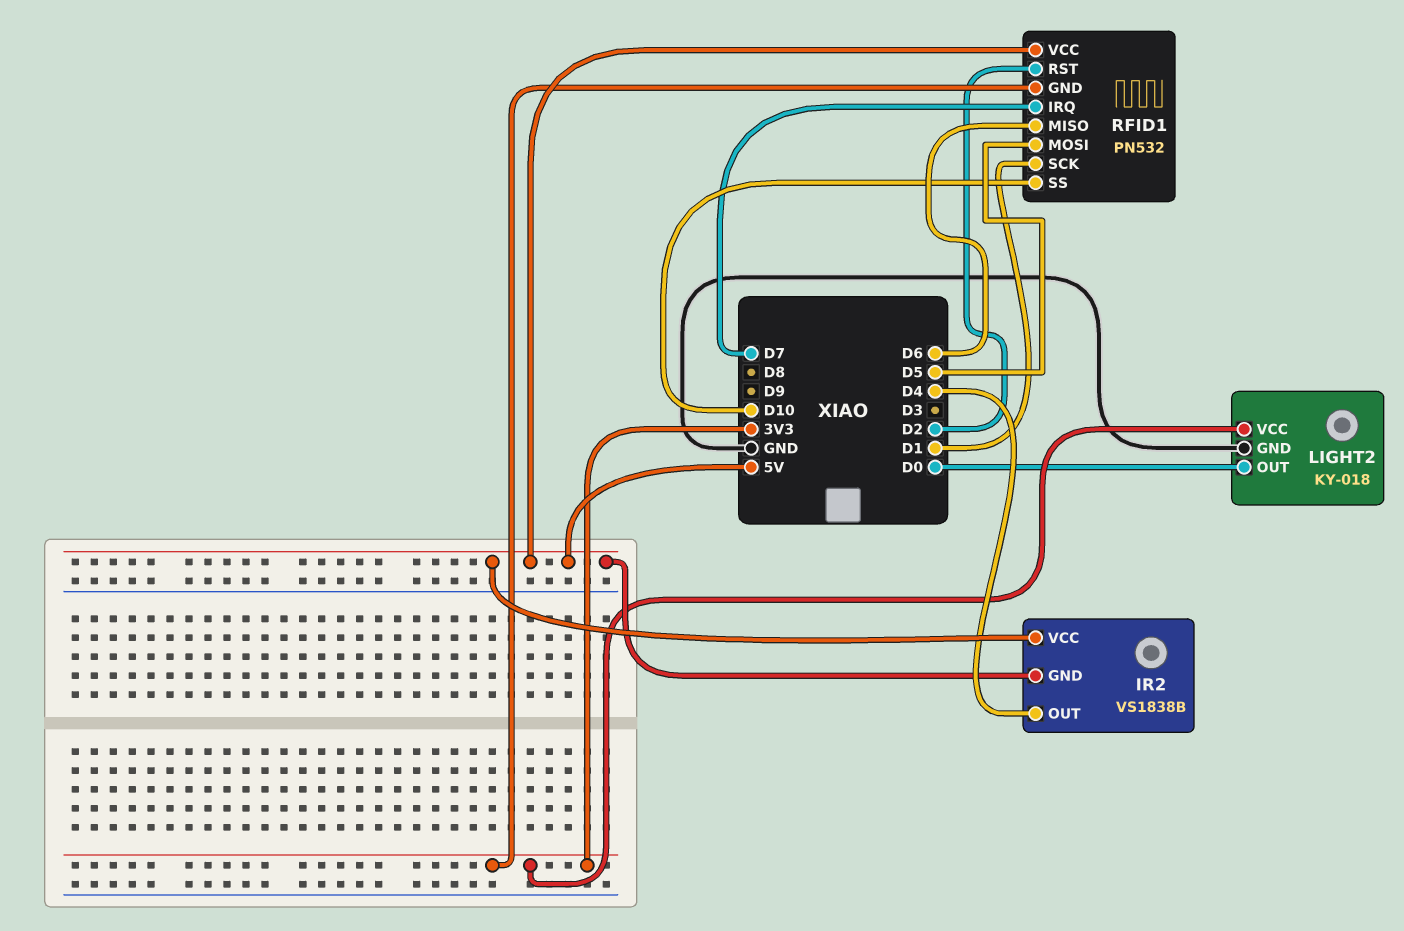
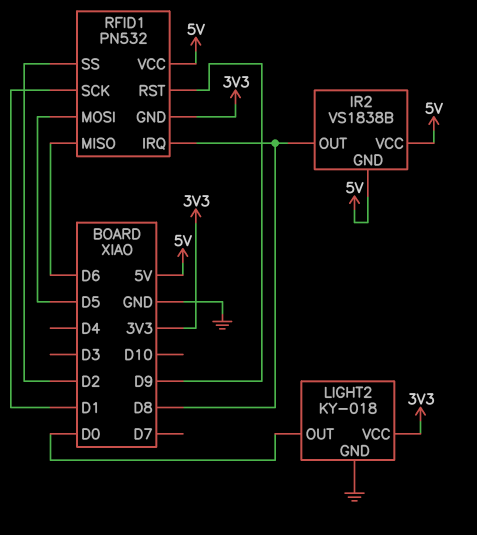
IR2 pin OUT: D4 -> D8
RFID1 pin IRQ: D7 -> D8
RFID1 pin RST: D2 -> D9
RFID1 pin SS: D10 -> D2

